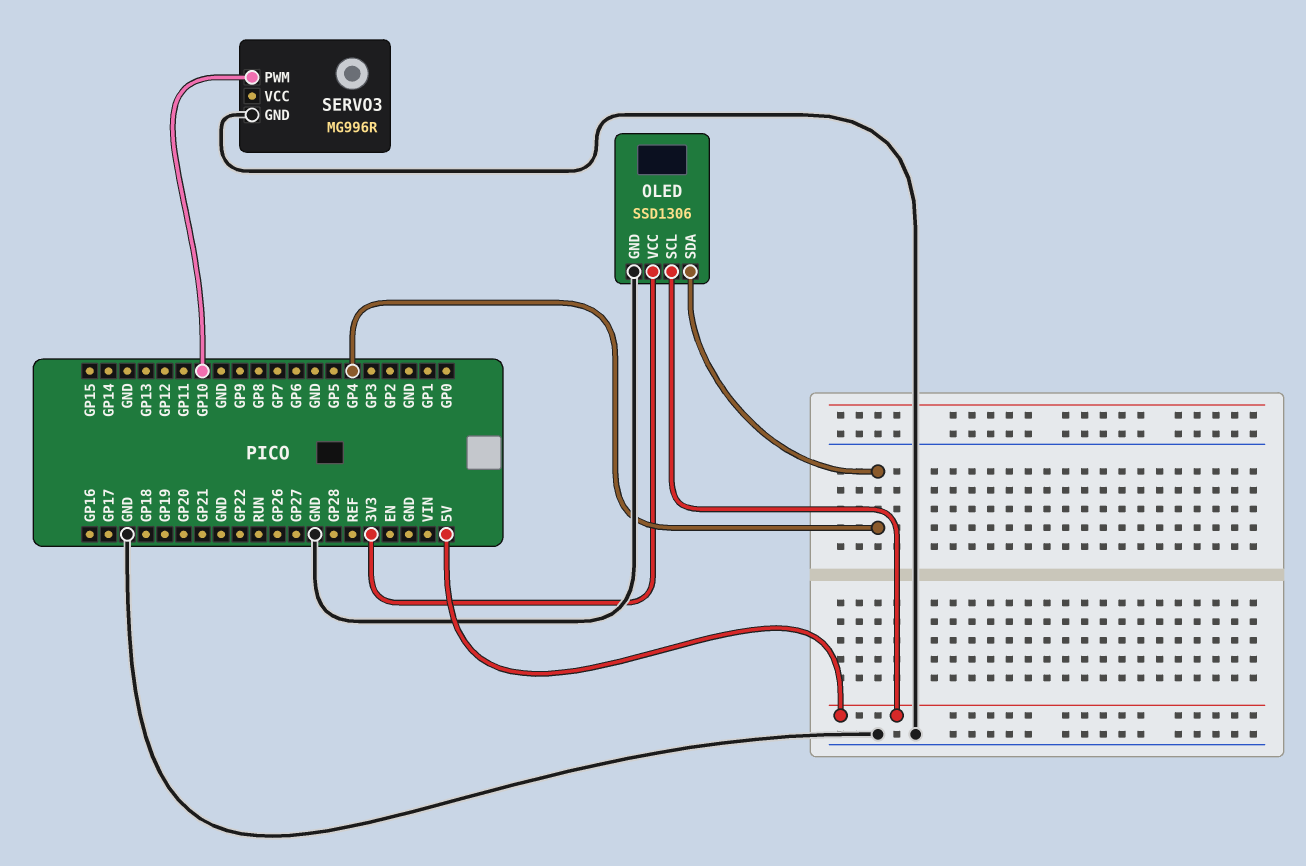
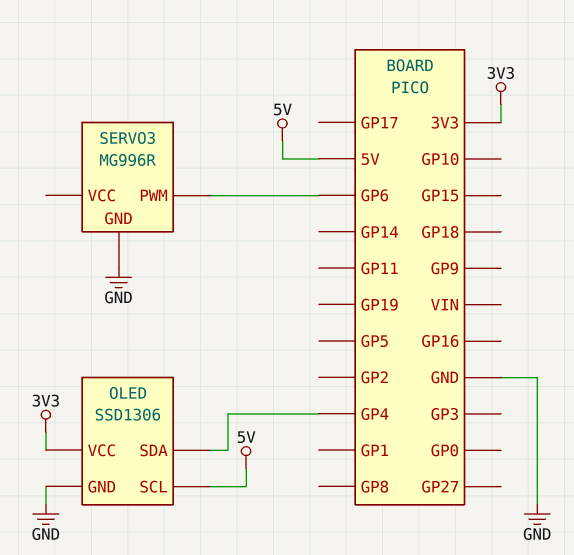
SERVO3 pin PWM: GP10 -> GP6

